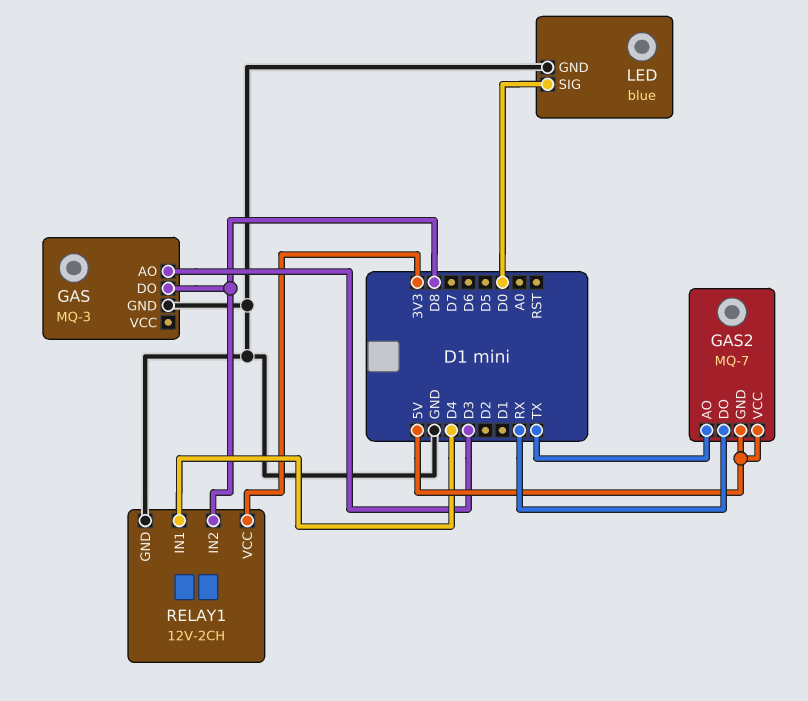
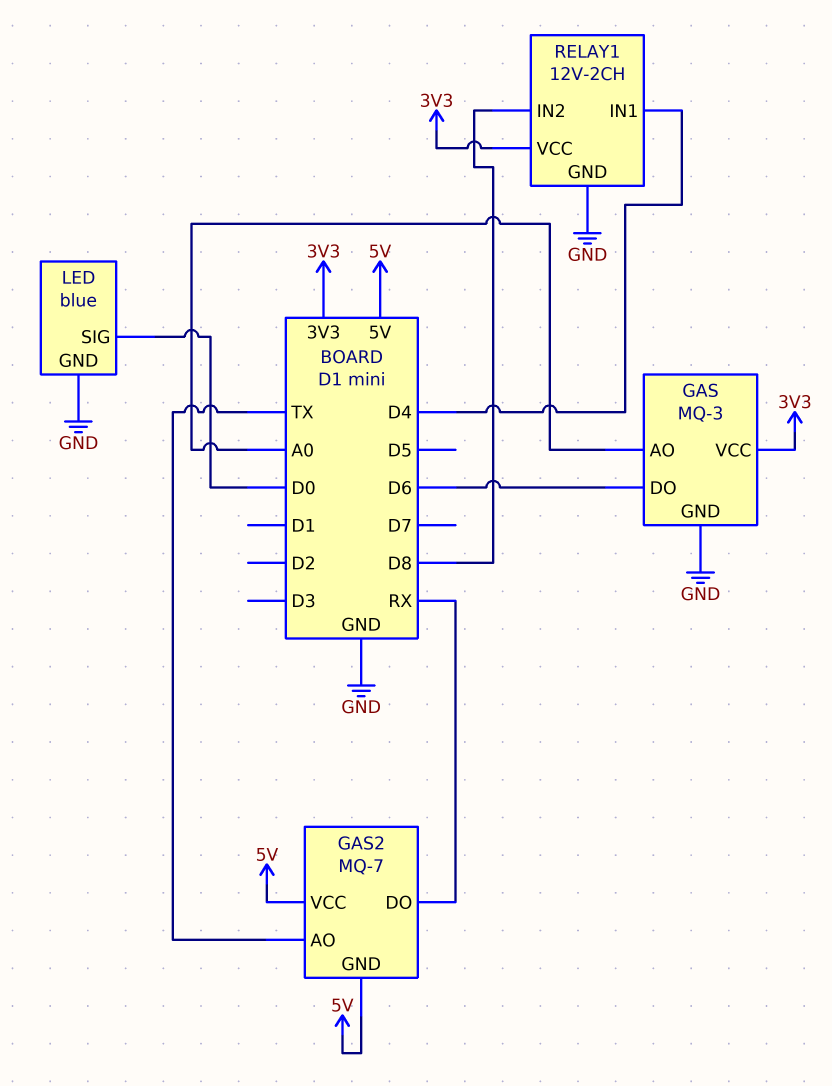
GAS pin AO: D3 -> A0
GAS pin DO: D8 -> D6
GAS pin VCC: none -> 3V3

